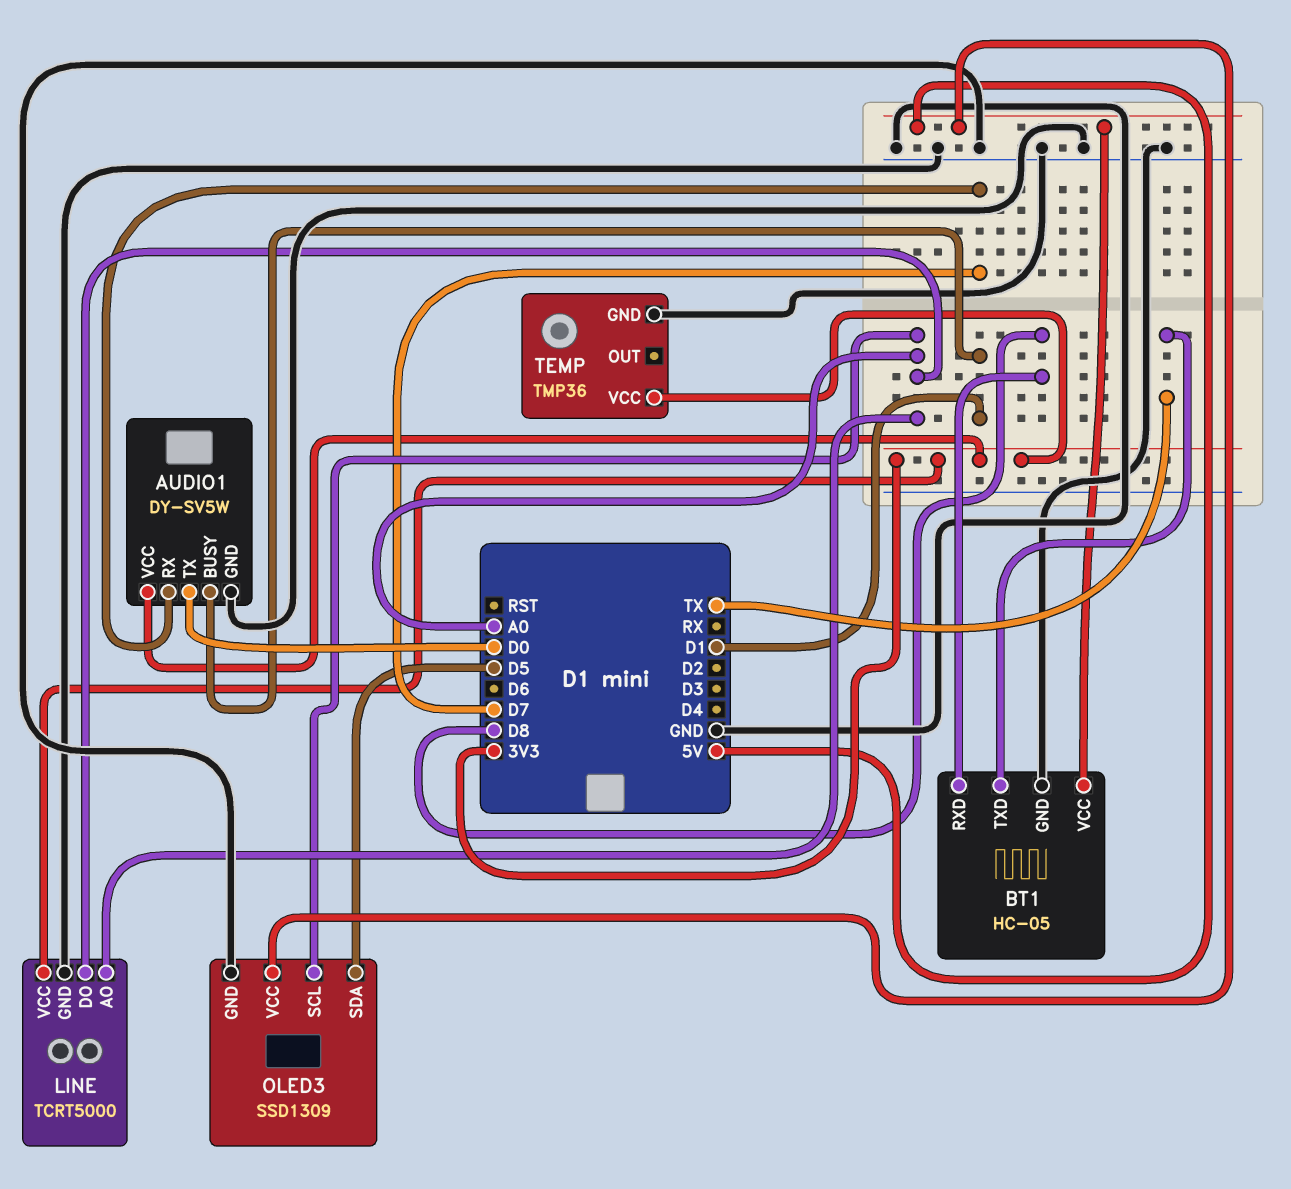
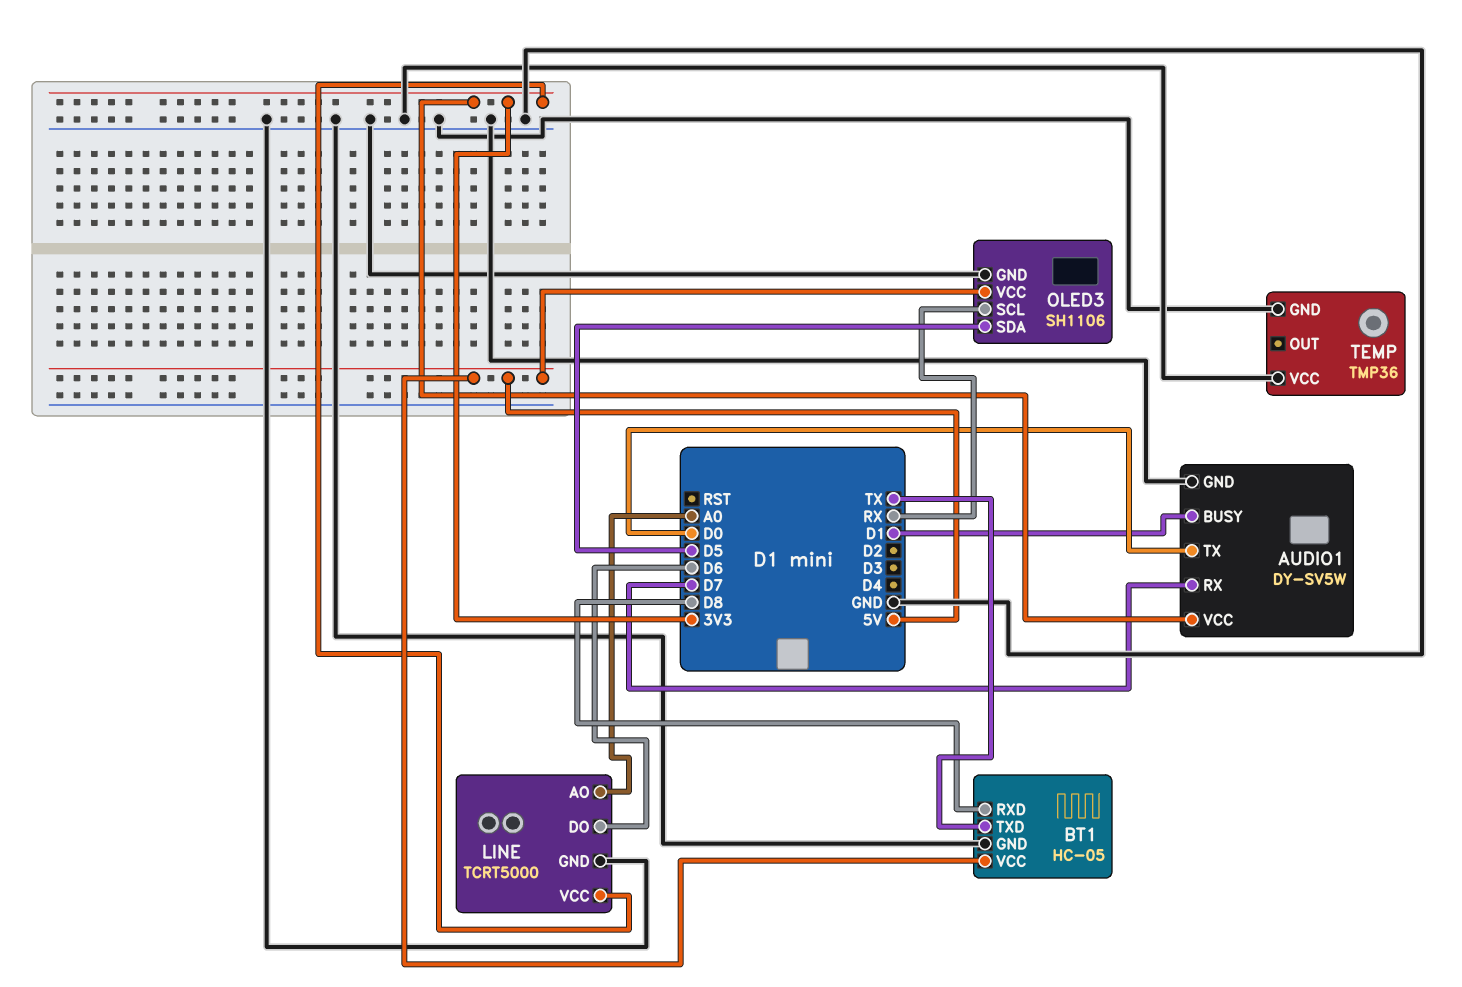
LINE pin DO: A0 -> D6
OLED3: SSD1309 -> SH1106
OLED3 pin SCL: A0 -> RX
TEMP pin VCC: 3V3 -> GND

